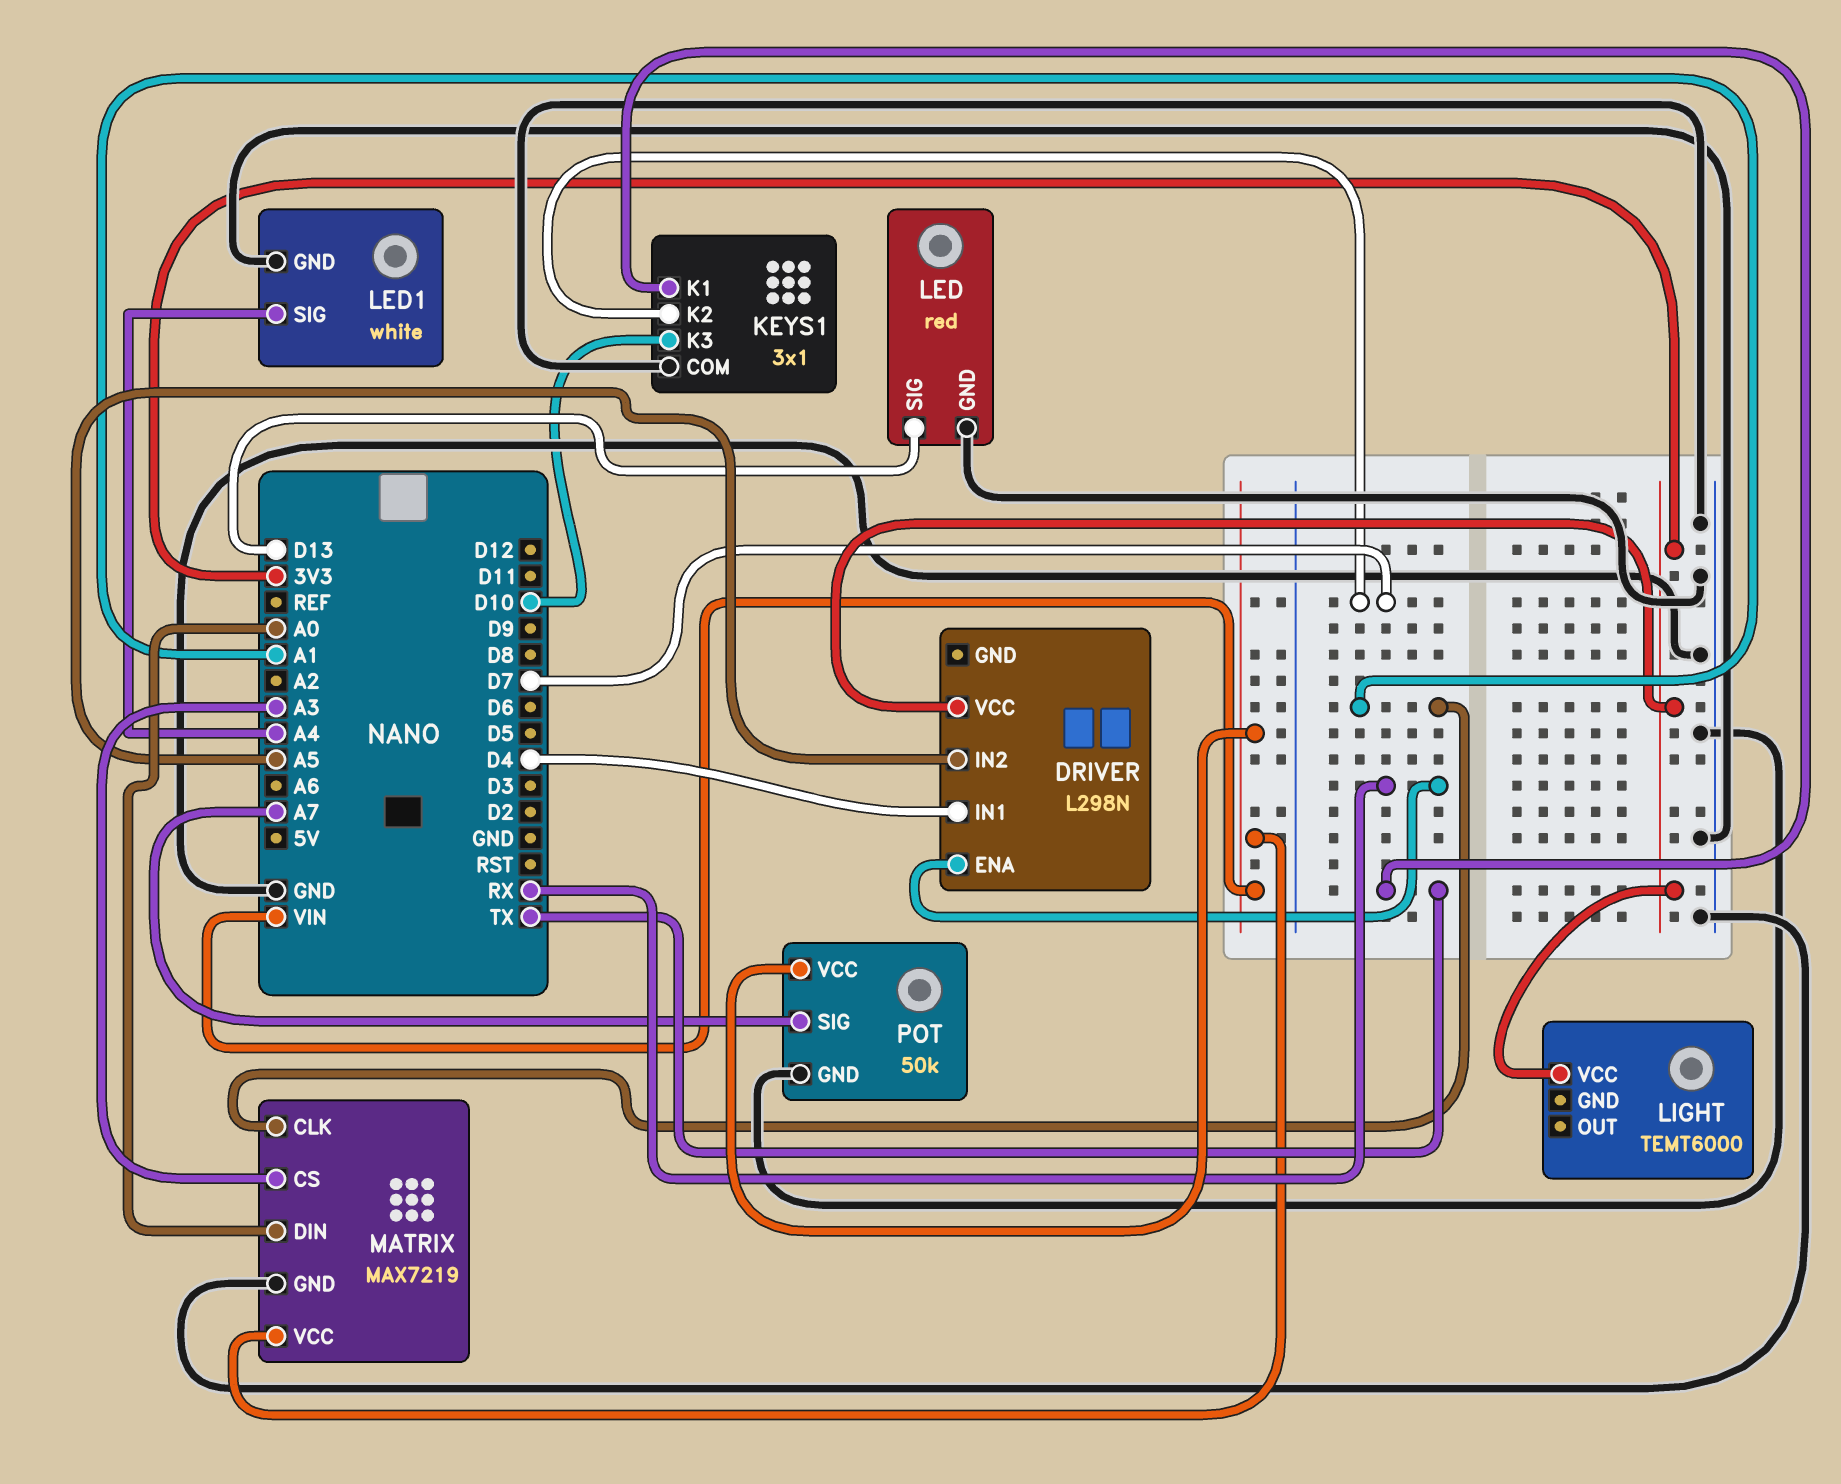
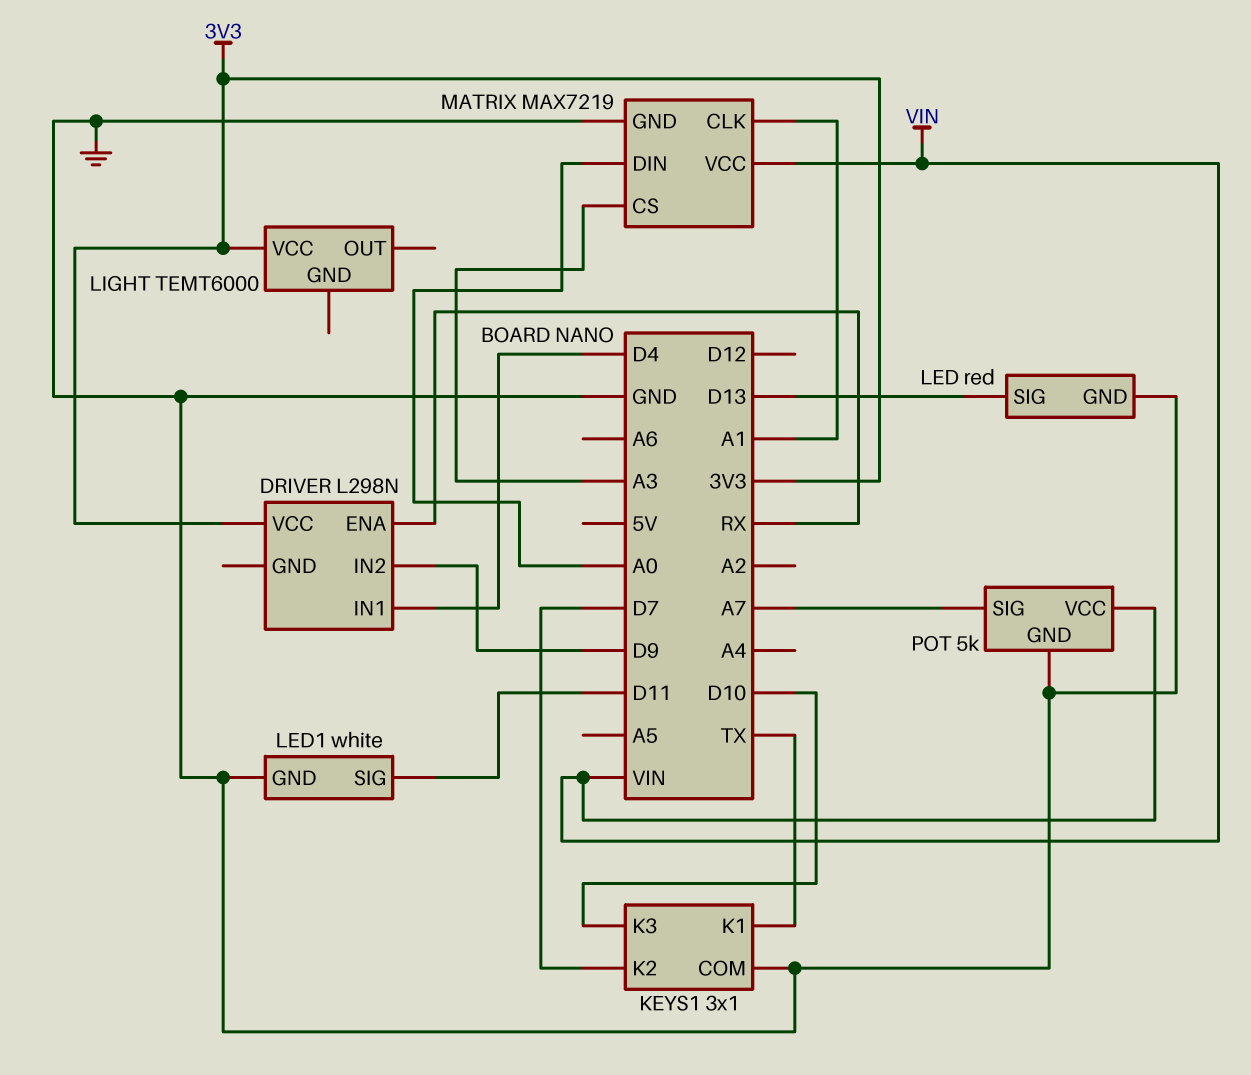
DRIVER pin IN2: A5 -> D9
LED1 pin SIG: A4 -> D11
POT: 50k -> 5k

